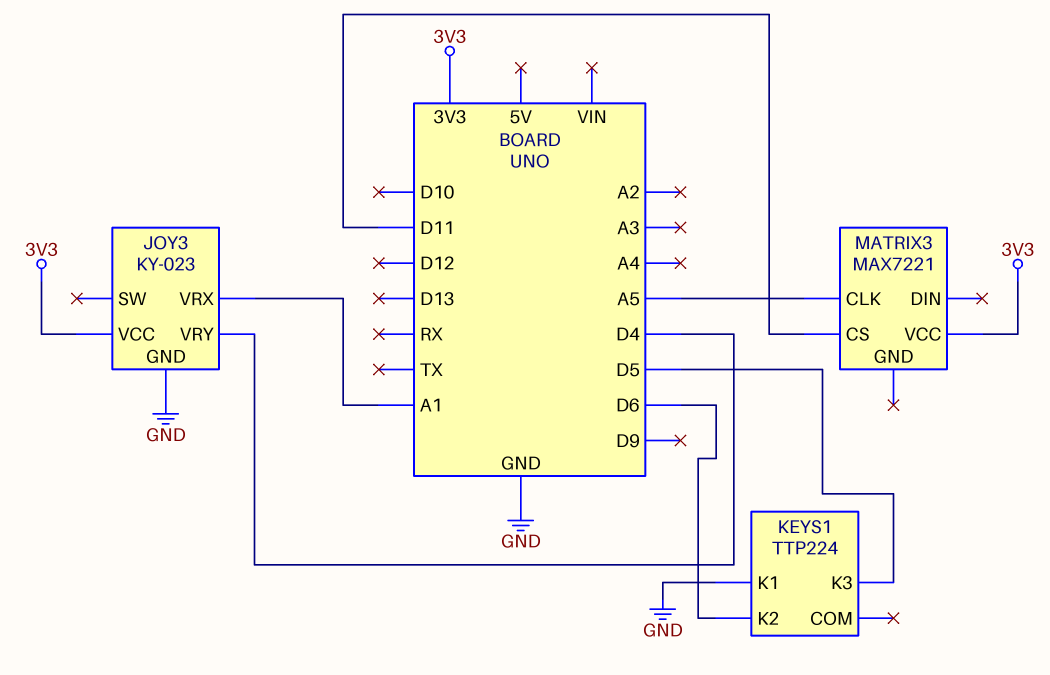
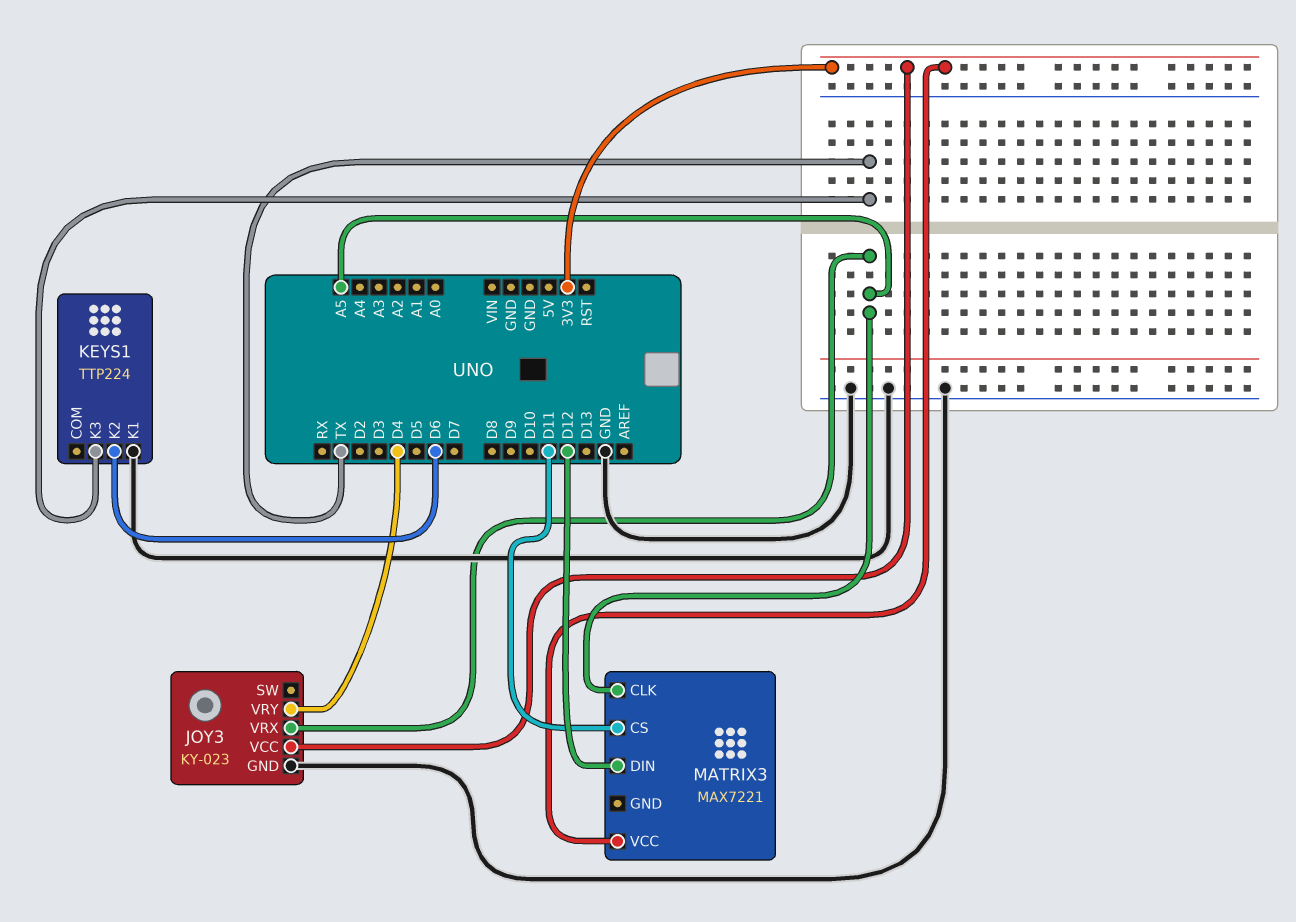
JOY3 pin VRX: A1 -> A5
KEYS1 pin K3: D5 -> TX
MATRIX3 pin DIN: none -> D12

